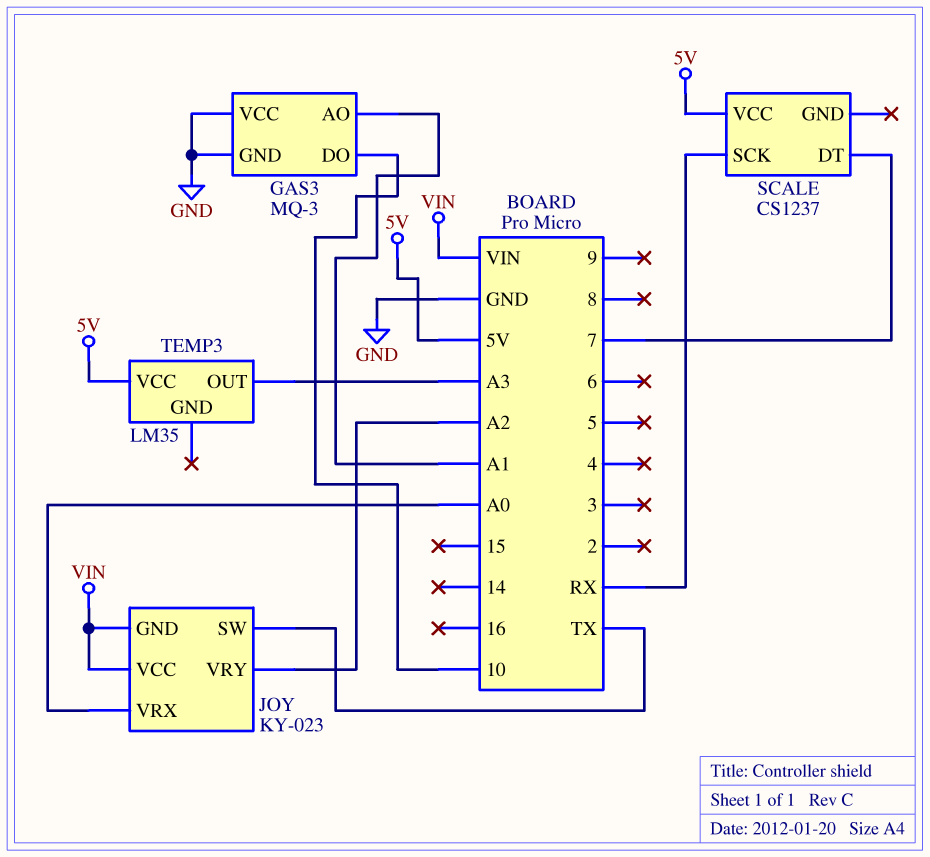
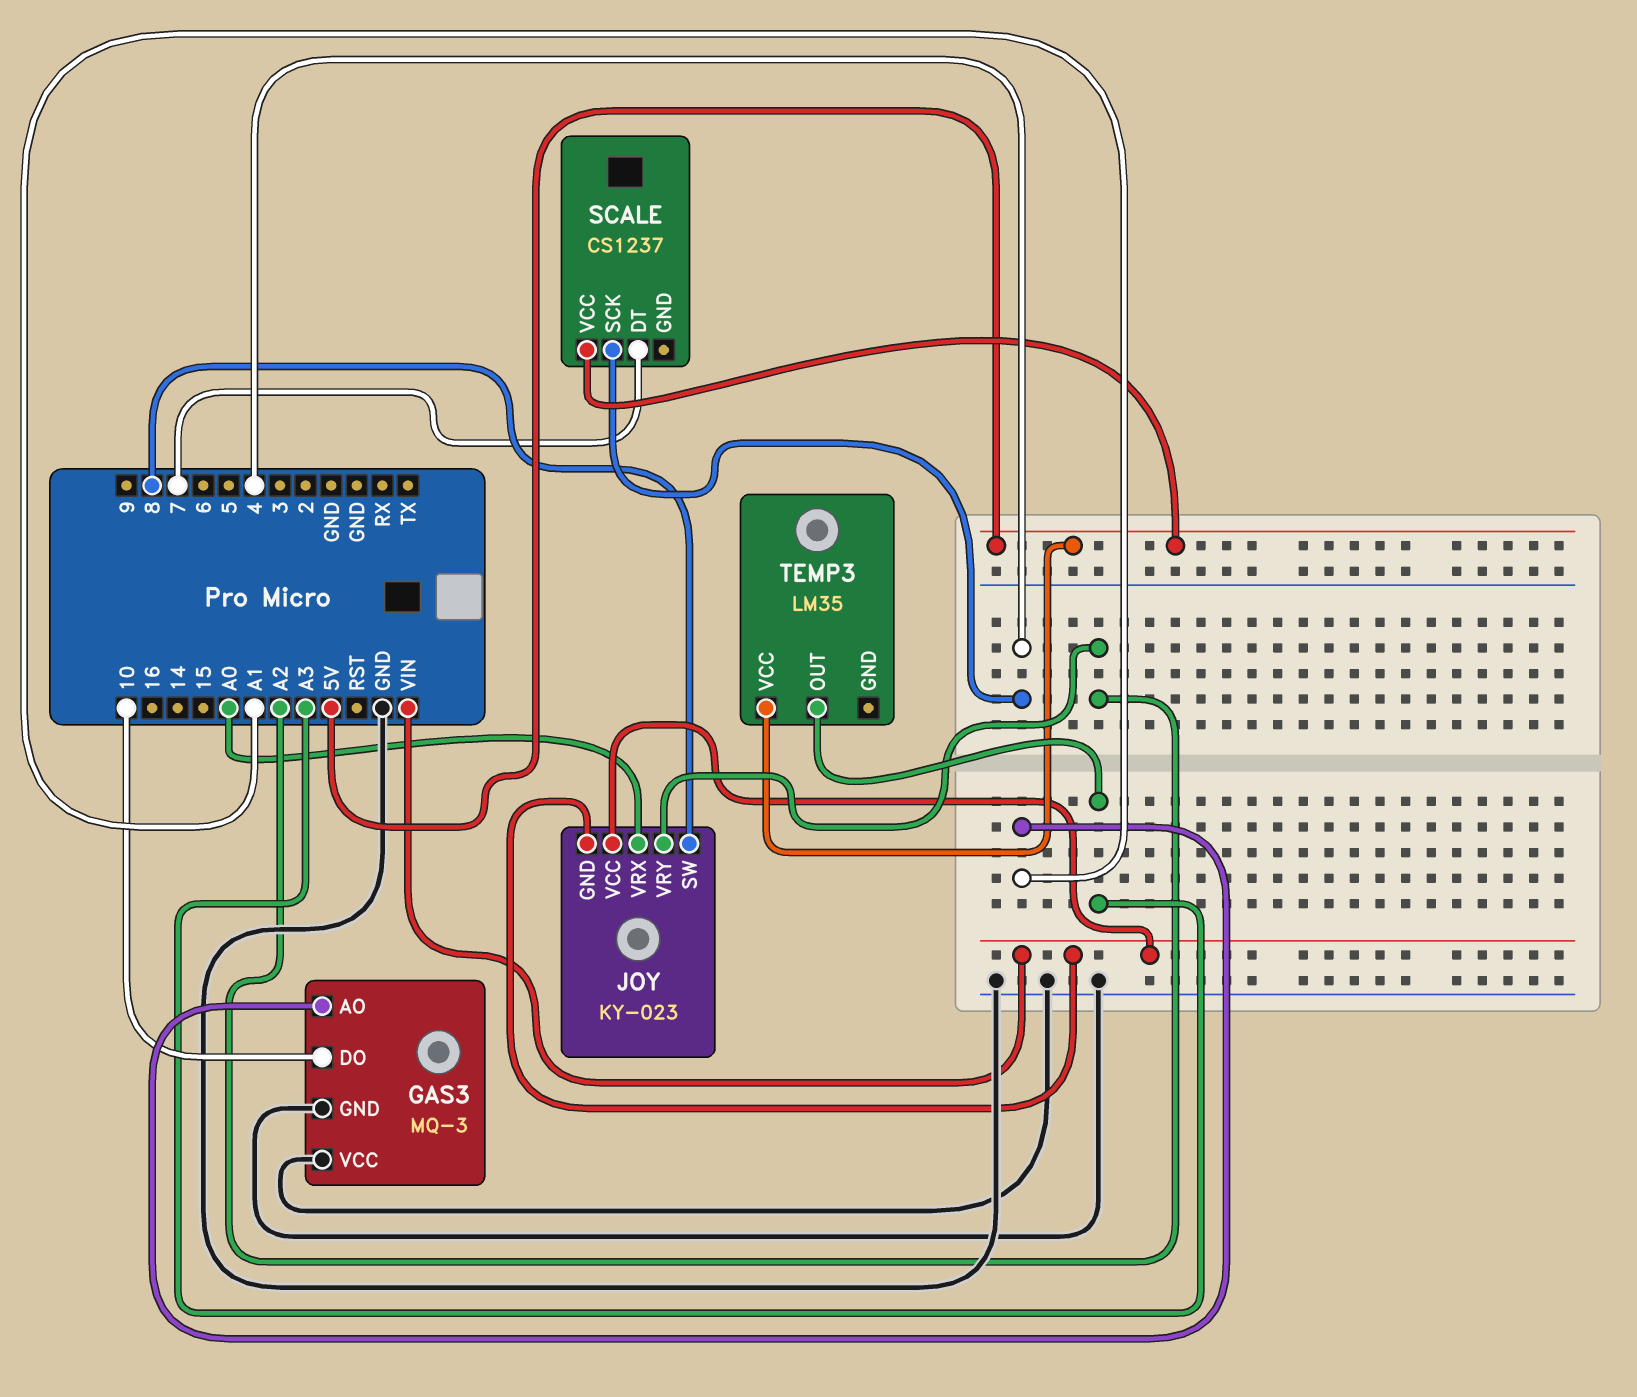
JOY pin SW: TX -> 8
SCALE pin SCK: RX -> 4

